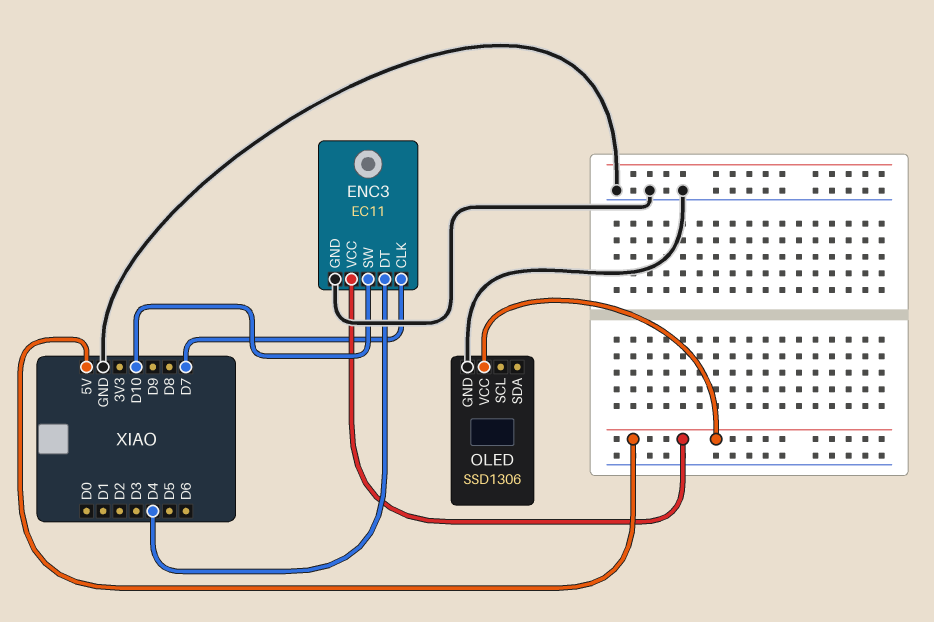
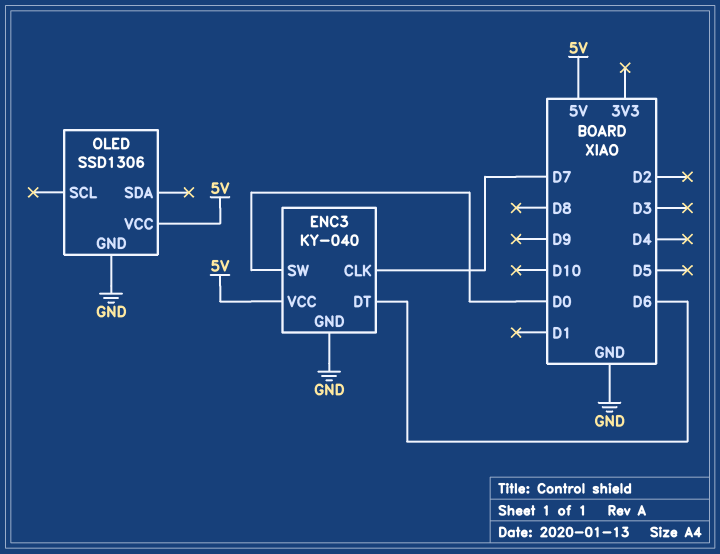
ENC3: EC11 -> KY-040
ENC3 pin DT: D4 -> D6
ENC3 pin SW: D10 -> D0

